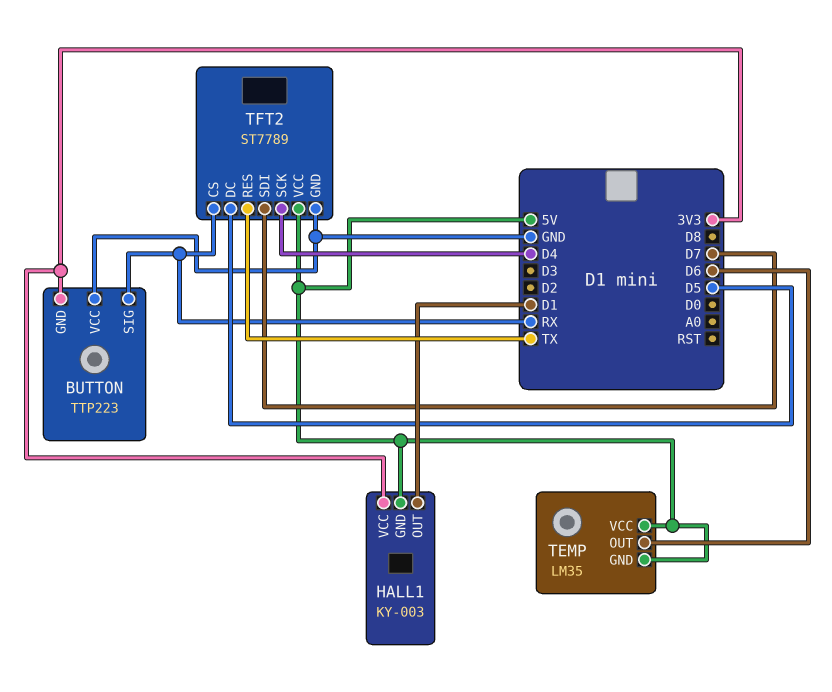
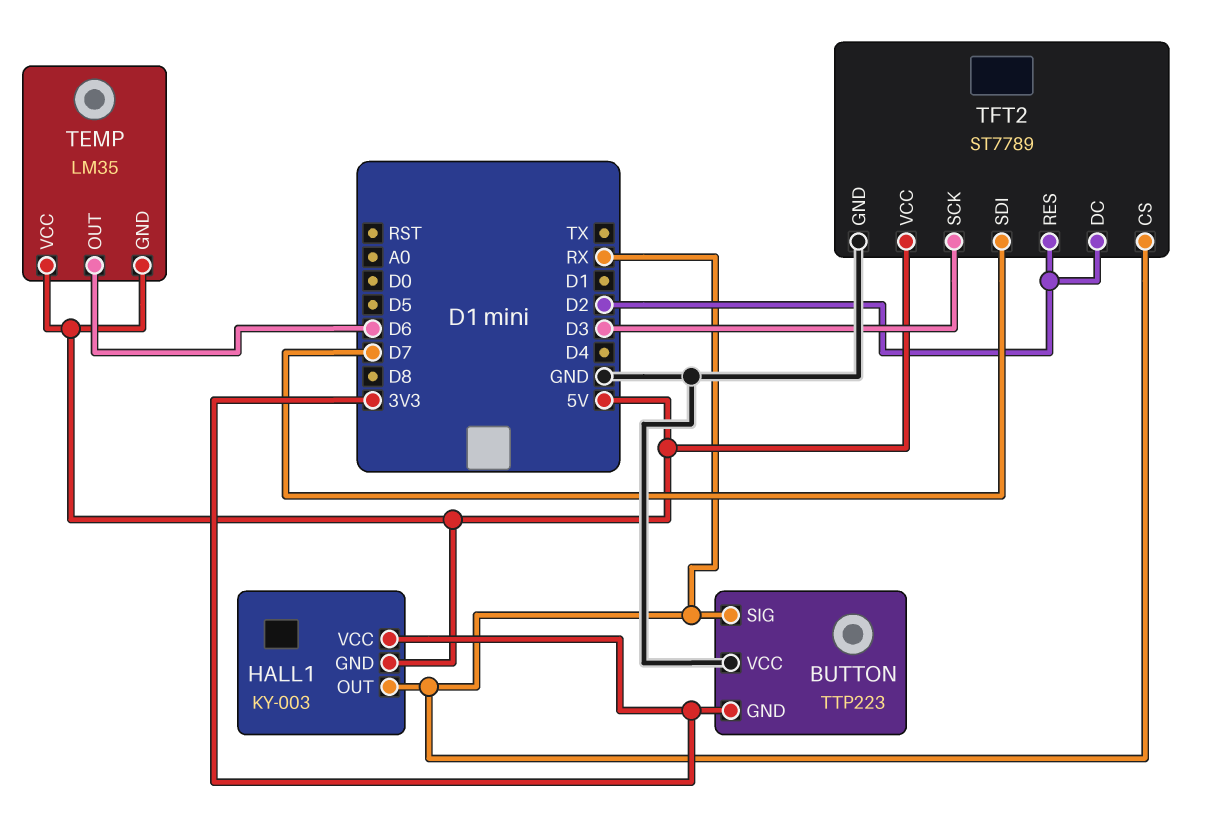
HALL1 pin OUT: D1 -> RX
TFT2 pin DC: D5 -> D2
TFT2 pin RES: TX -> D2
TFT2 pin SCK: D4 -> D3

